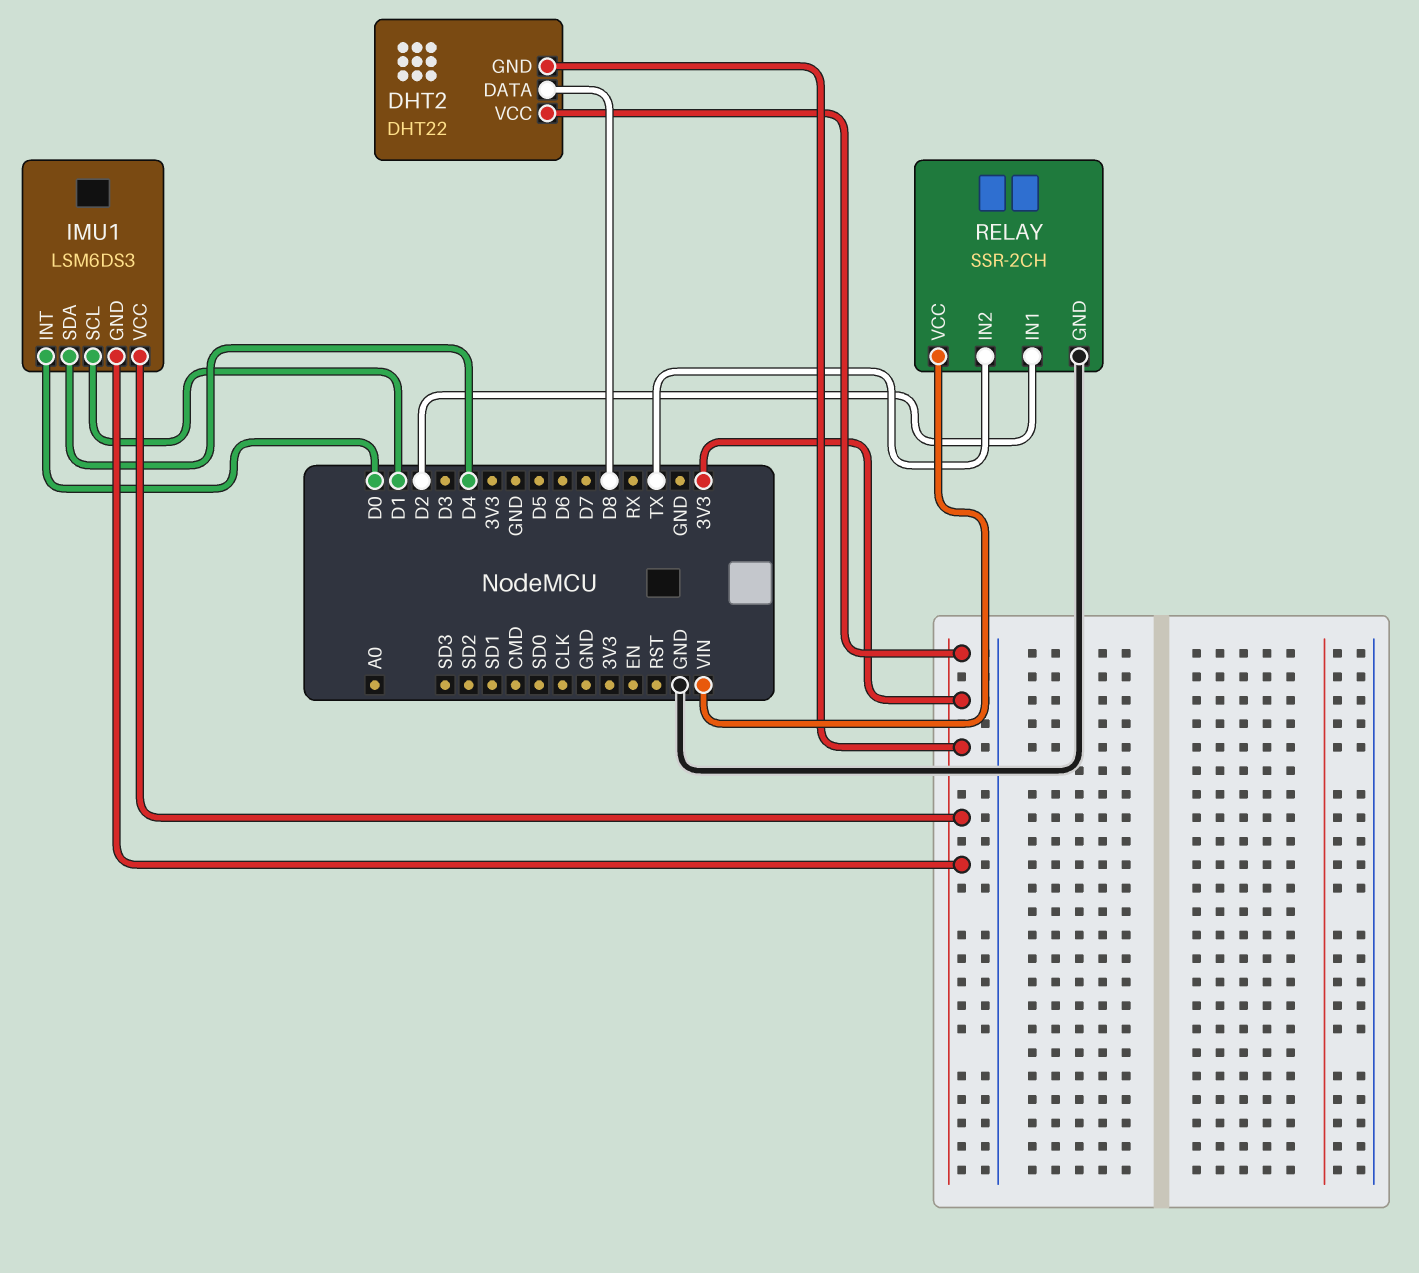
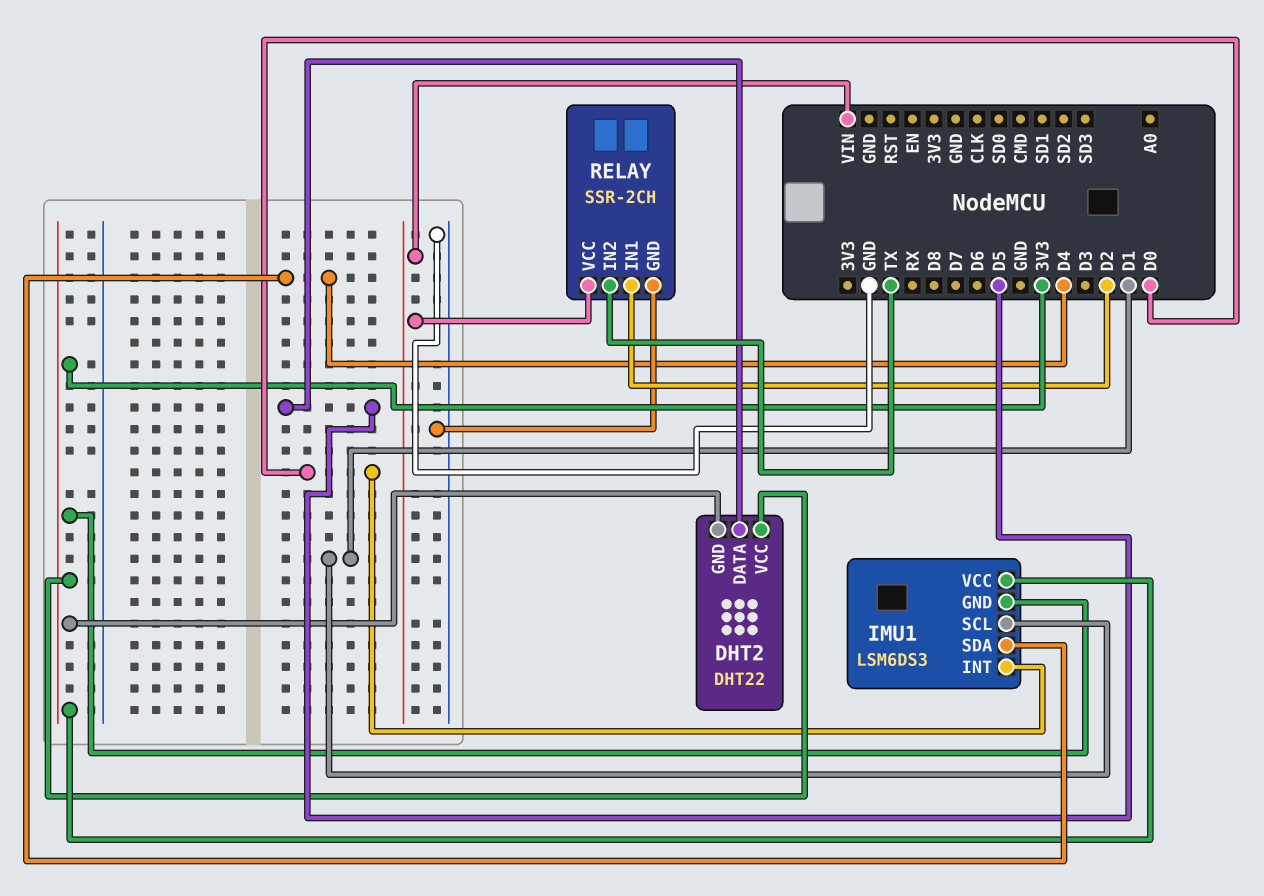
DHT2 pin DATA: D8 -> D5

